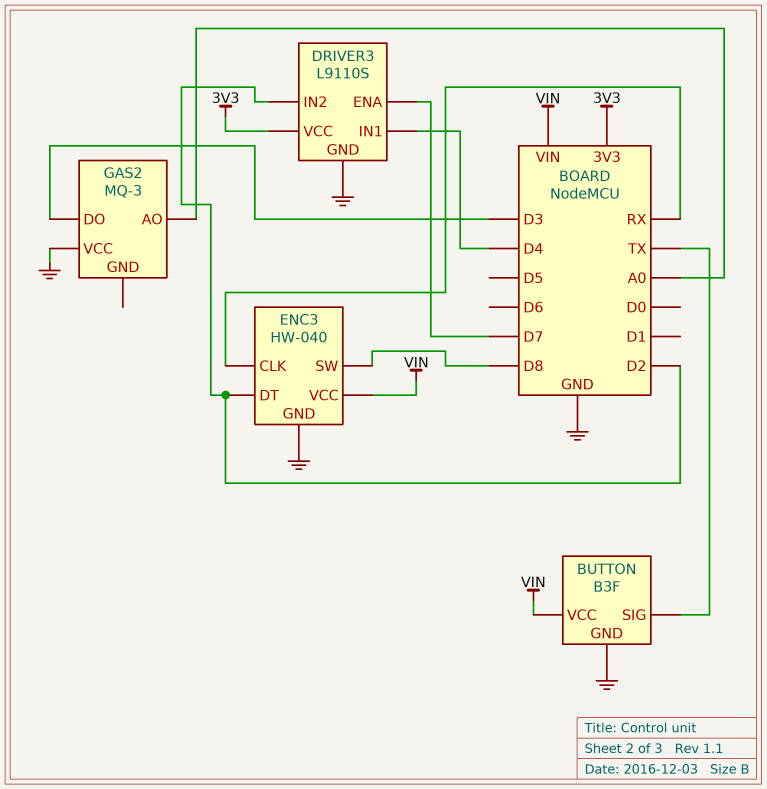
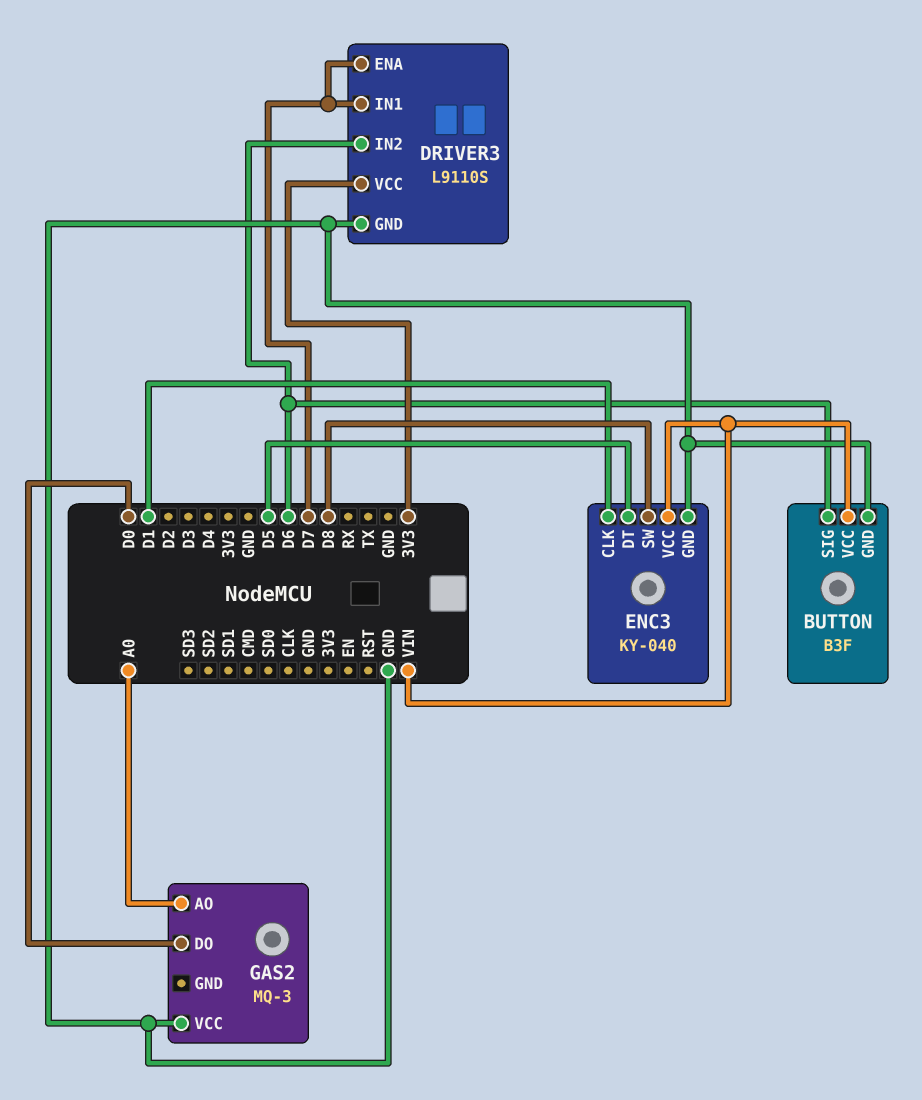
BUTTON pin SIG: TX -> D6
DRIVER3 pin IN1: D4 -> D7
DRIVER3 pin IN2: D2 -> D6
ENC3: HW-040 -> KY-040
ENC3 pin CLK: RX -> D1
ENC3 pin DT: D2 -> D5
GAS2 pin DO: D3 -> D0

